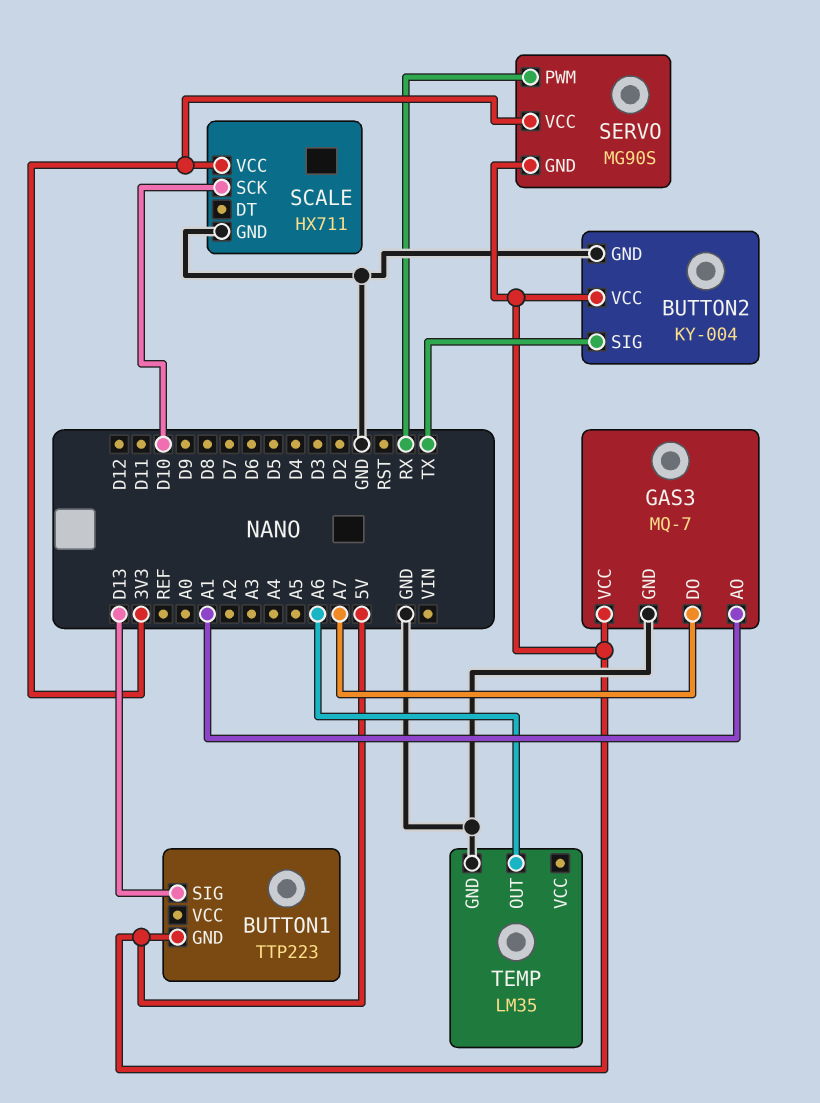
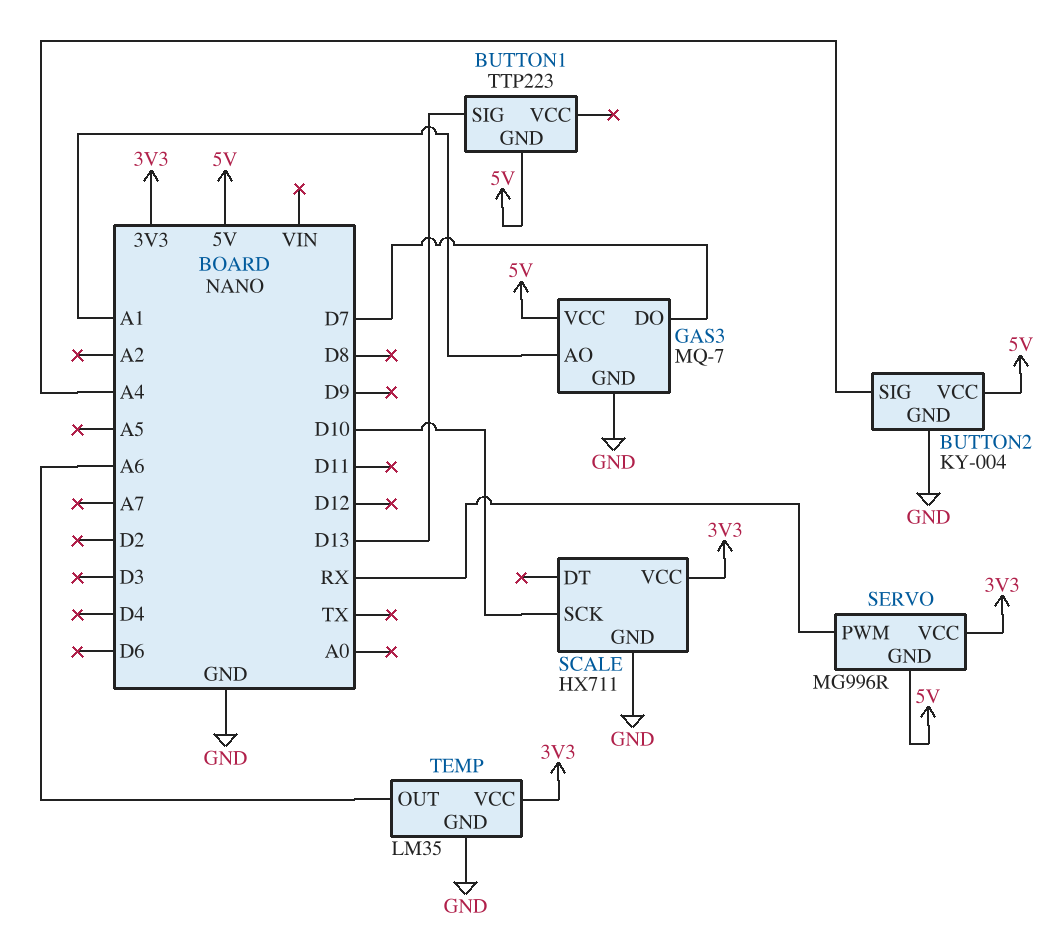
BUTTON2 pin SIG: TX -> A4
GAS3 pin DO: A7 -> D7
SERVO: MG90S -> MG996R
TEMP pin VCC: none -> 3V3

